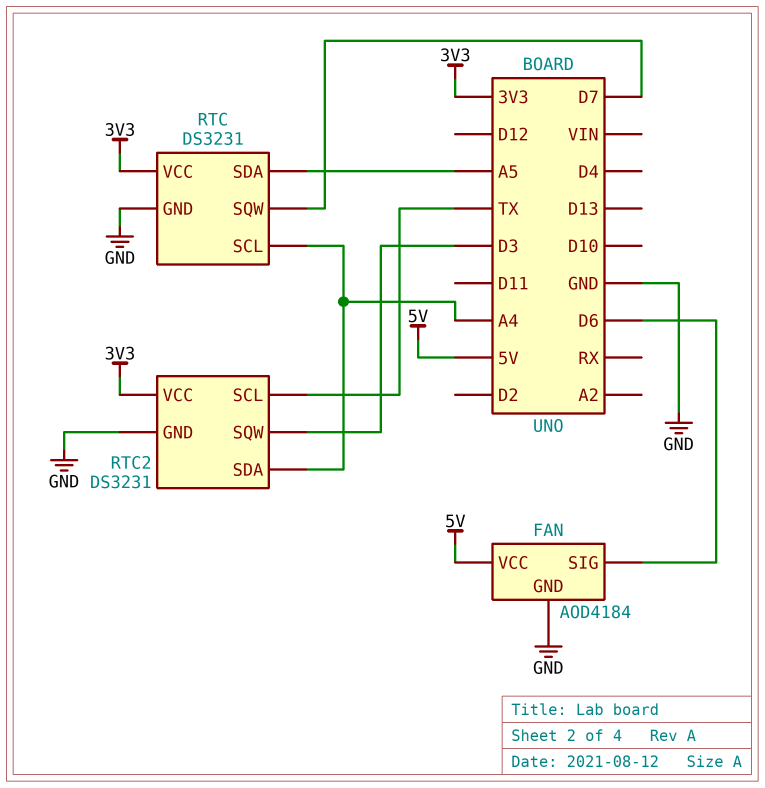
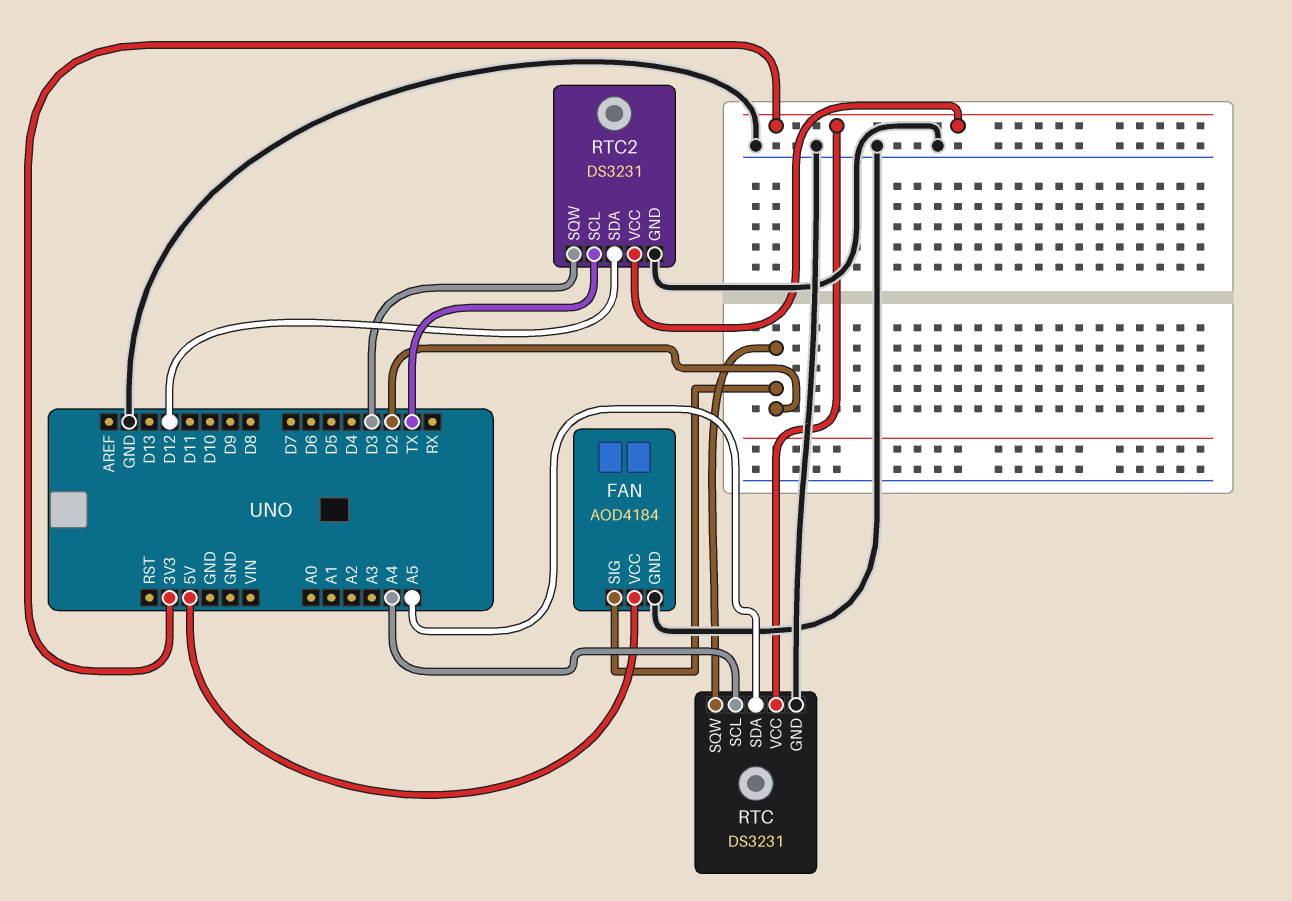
FAN pin SIG: D6 -> D2
RTC pin SQW: D7 -> D2
RTC2 pin SDA: A4 -> D12

